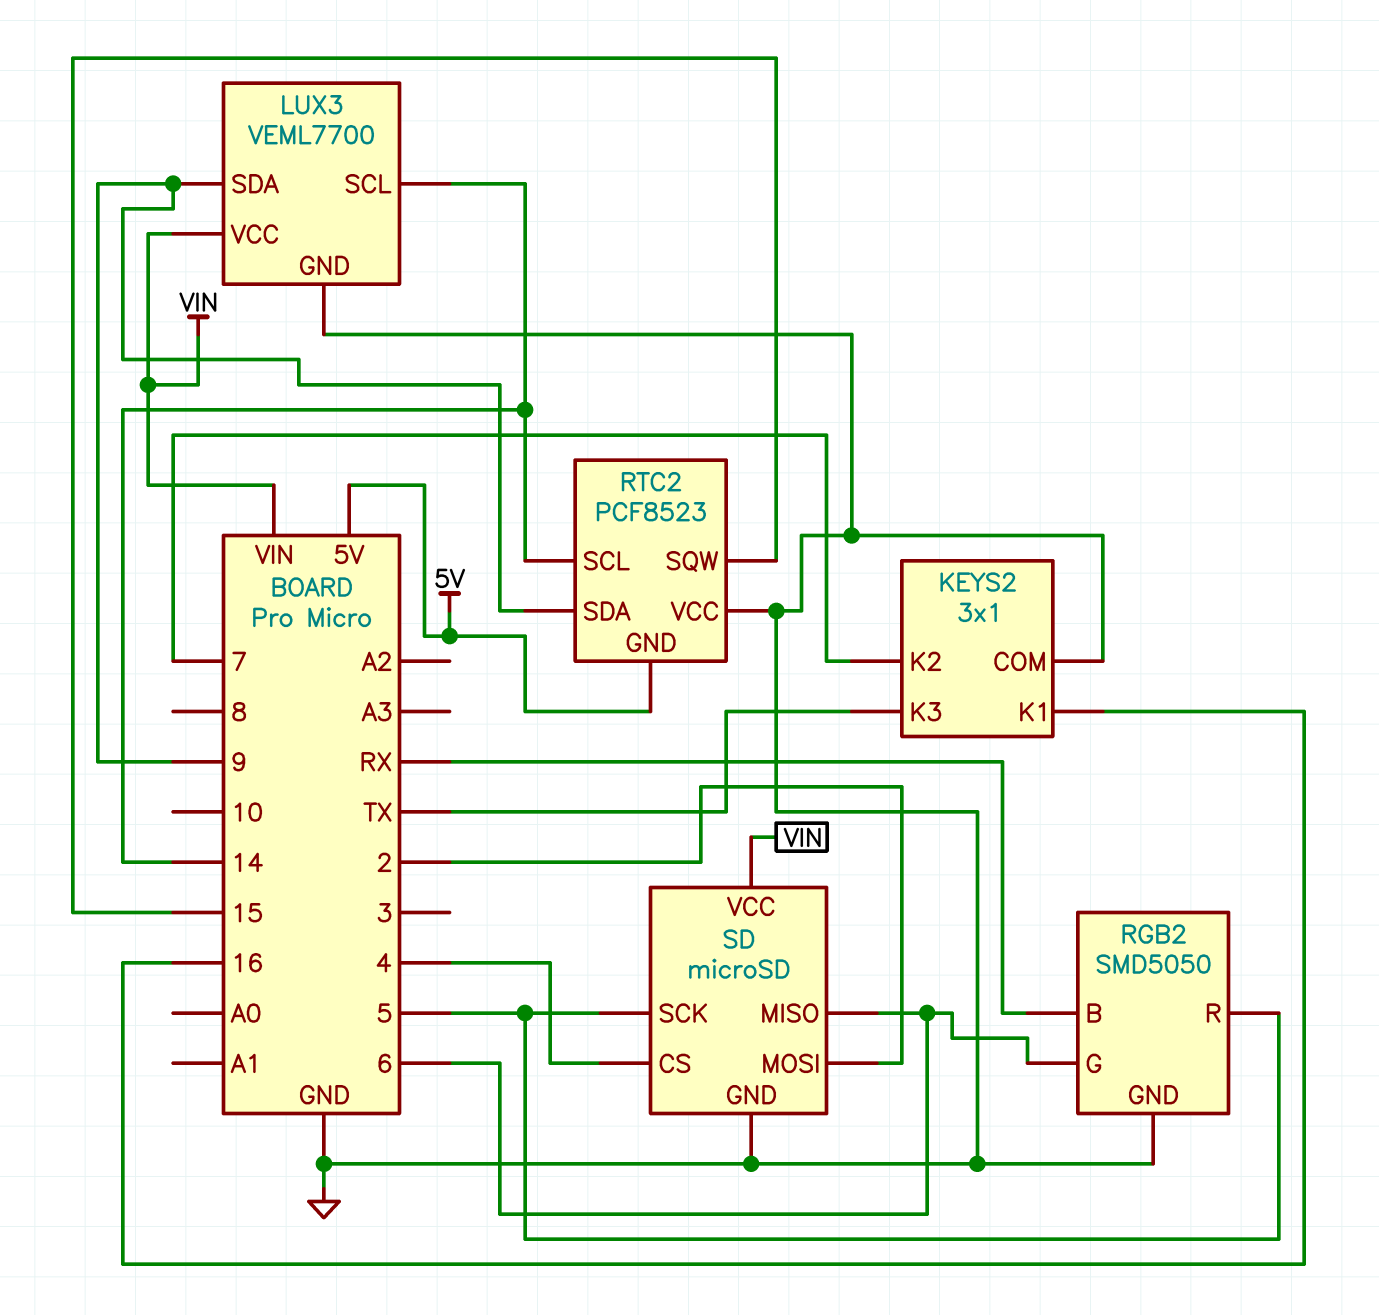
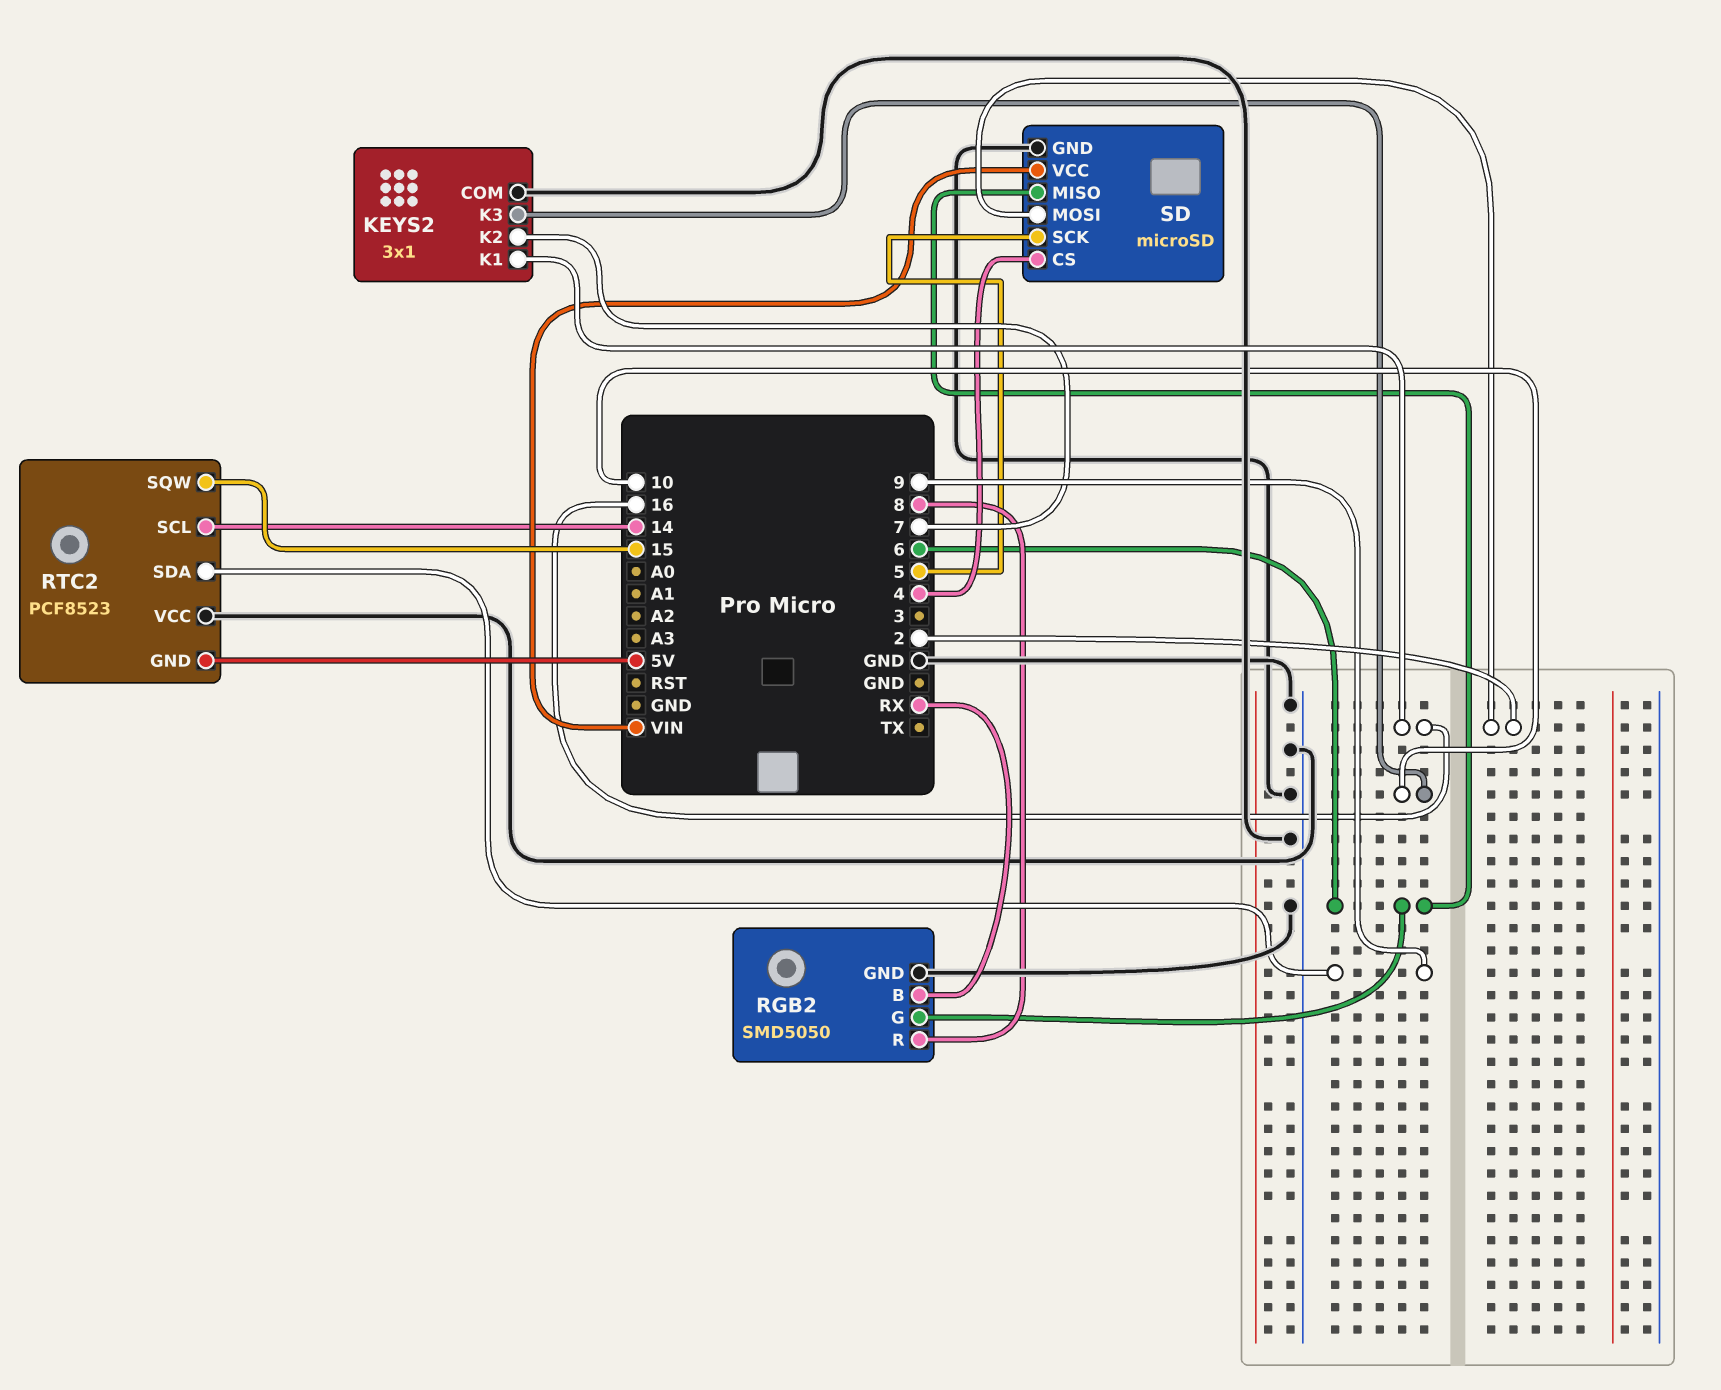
KEYS2 pin K3: TX -> 10
LUX3: VEML7700 -> none
LUX3 pin GND: GND -> none
LUX3 pin SCL: 14 -> none
LUX3 pin SDA: 9 -> none
LUX3 pin VCC: VIN -> none
RGB2 pin R: 5 -> 8

